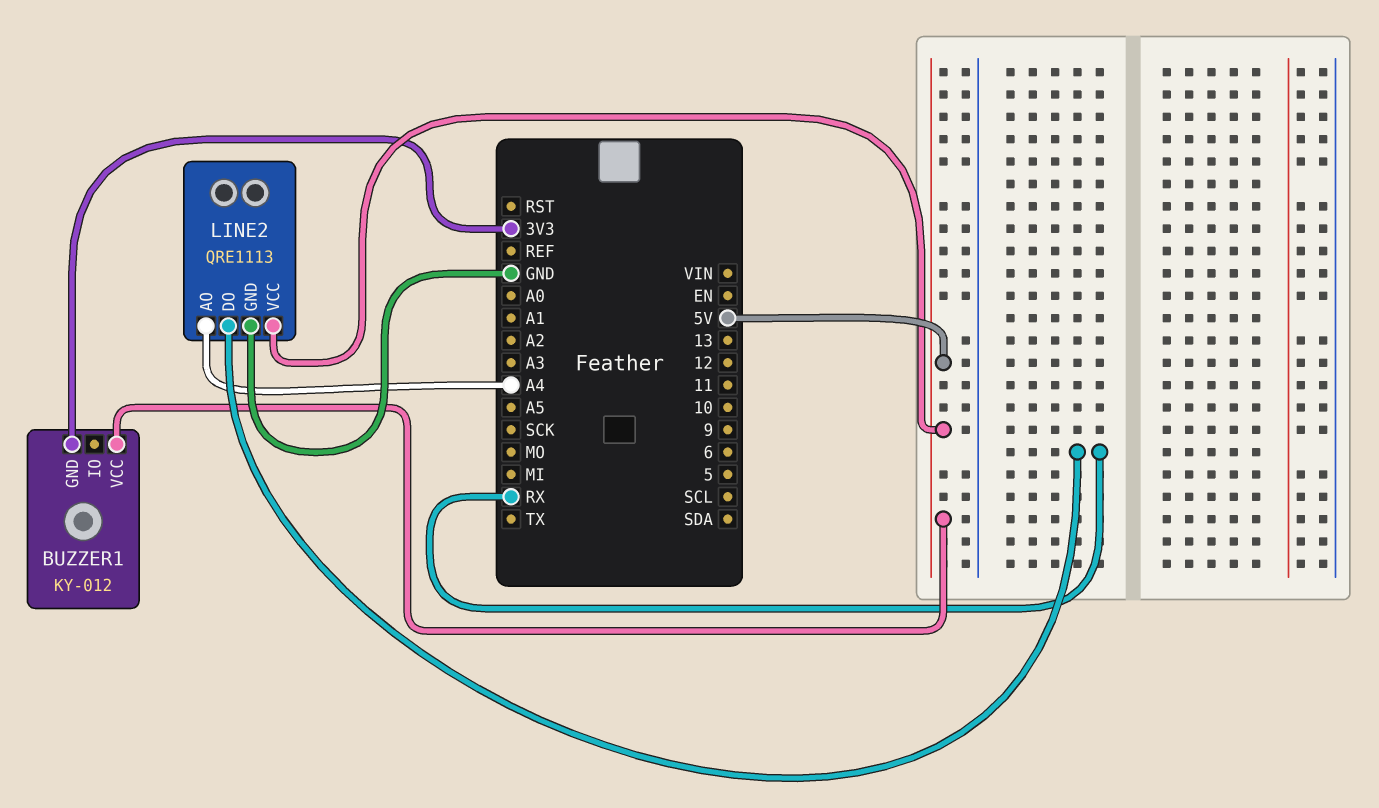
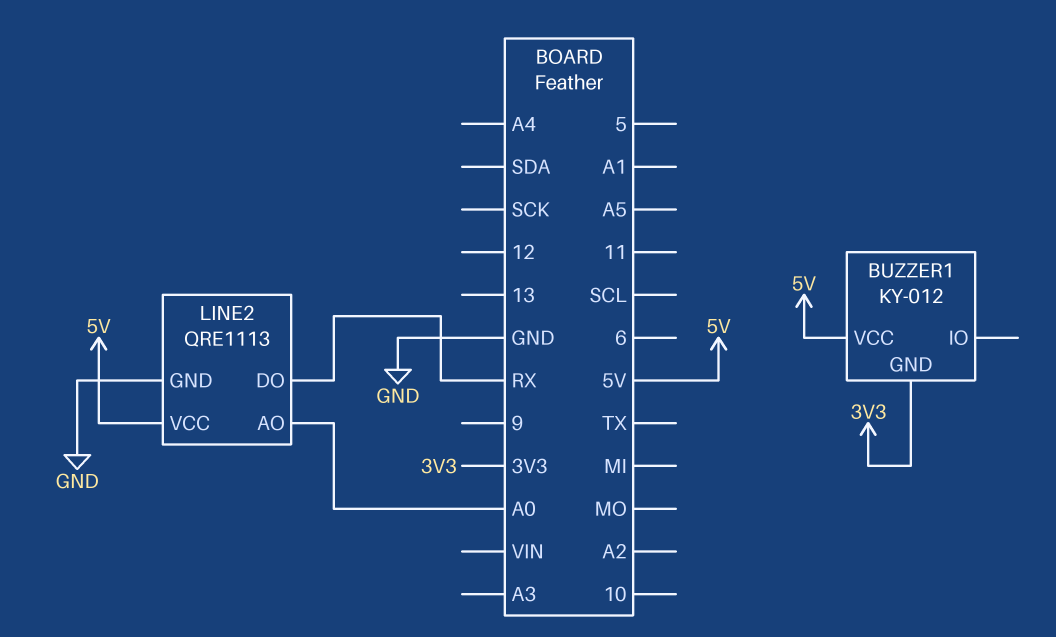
LINE2 pin AO: A4 -> A0

